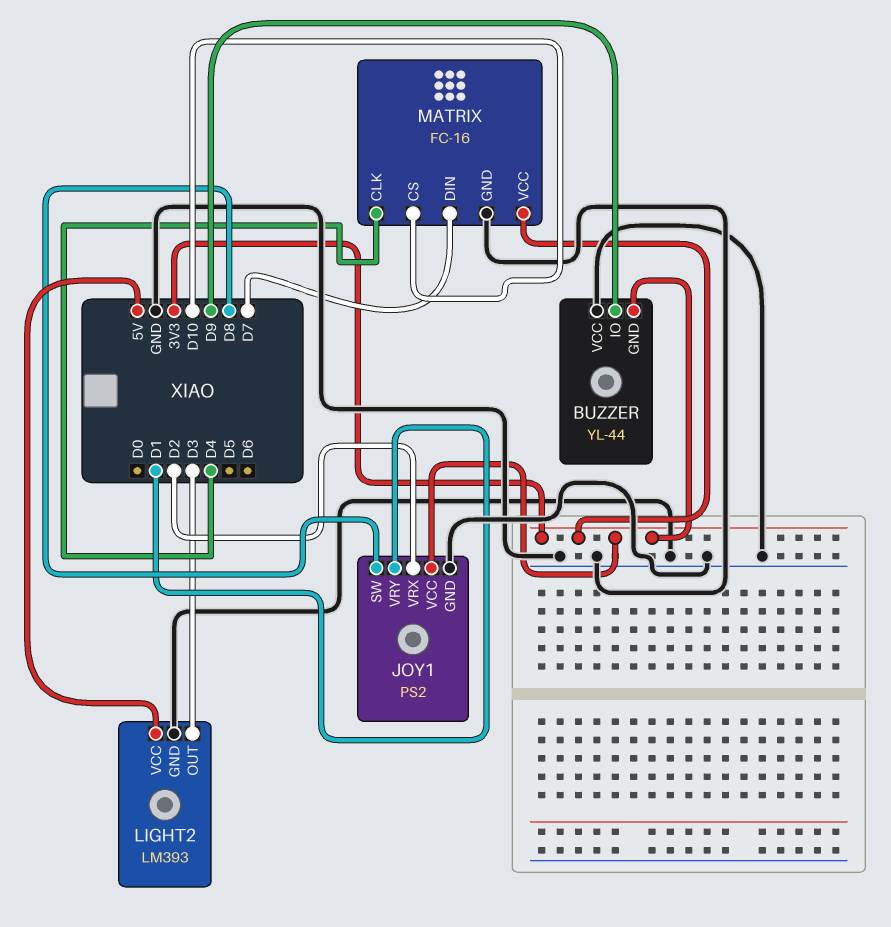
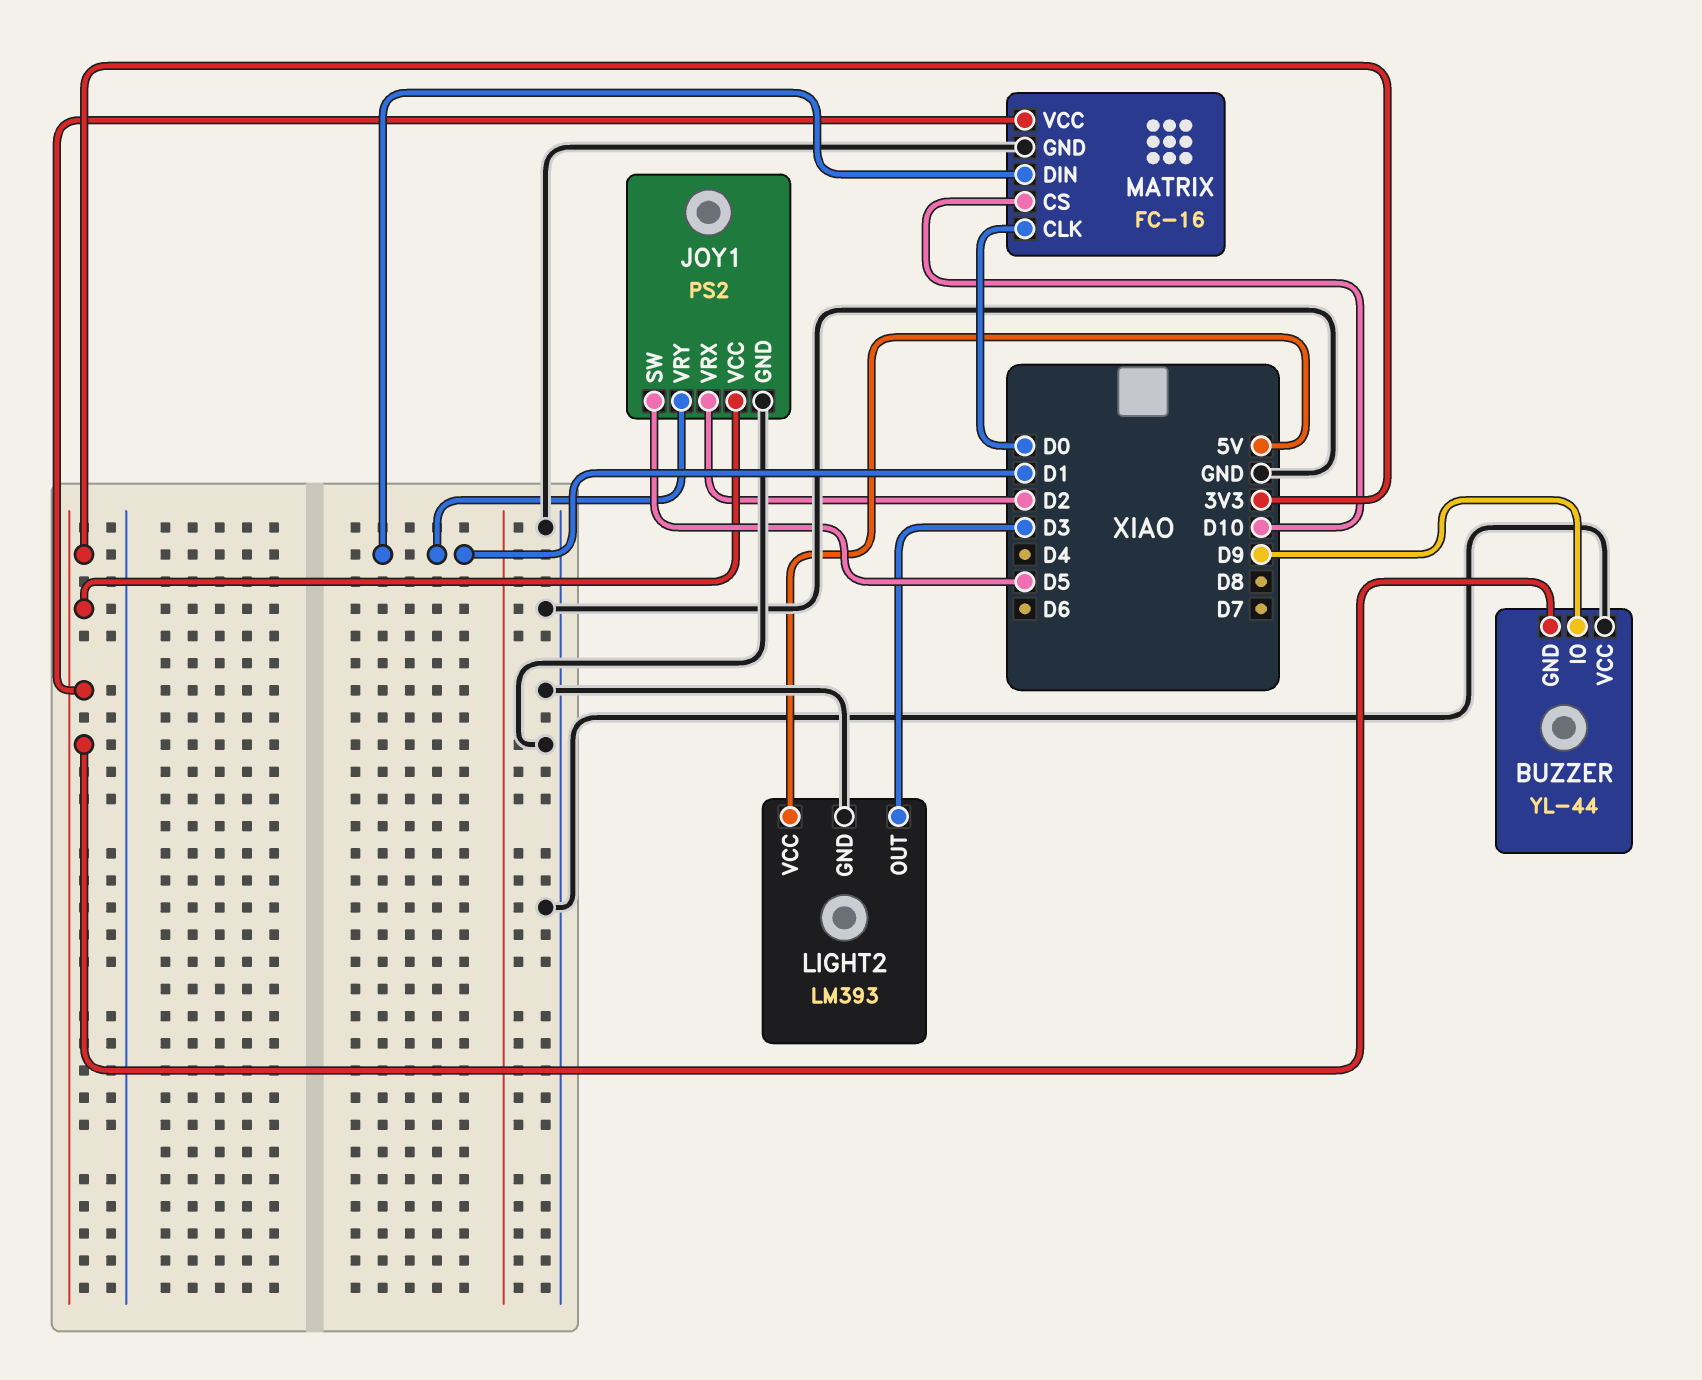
JOY1 pin SW: D8 -> D5
MATRIX pin CLK: D4 -> D0
MATRIX pin DIN: D7 -> D1

